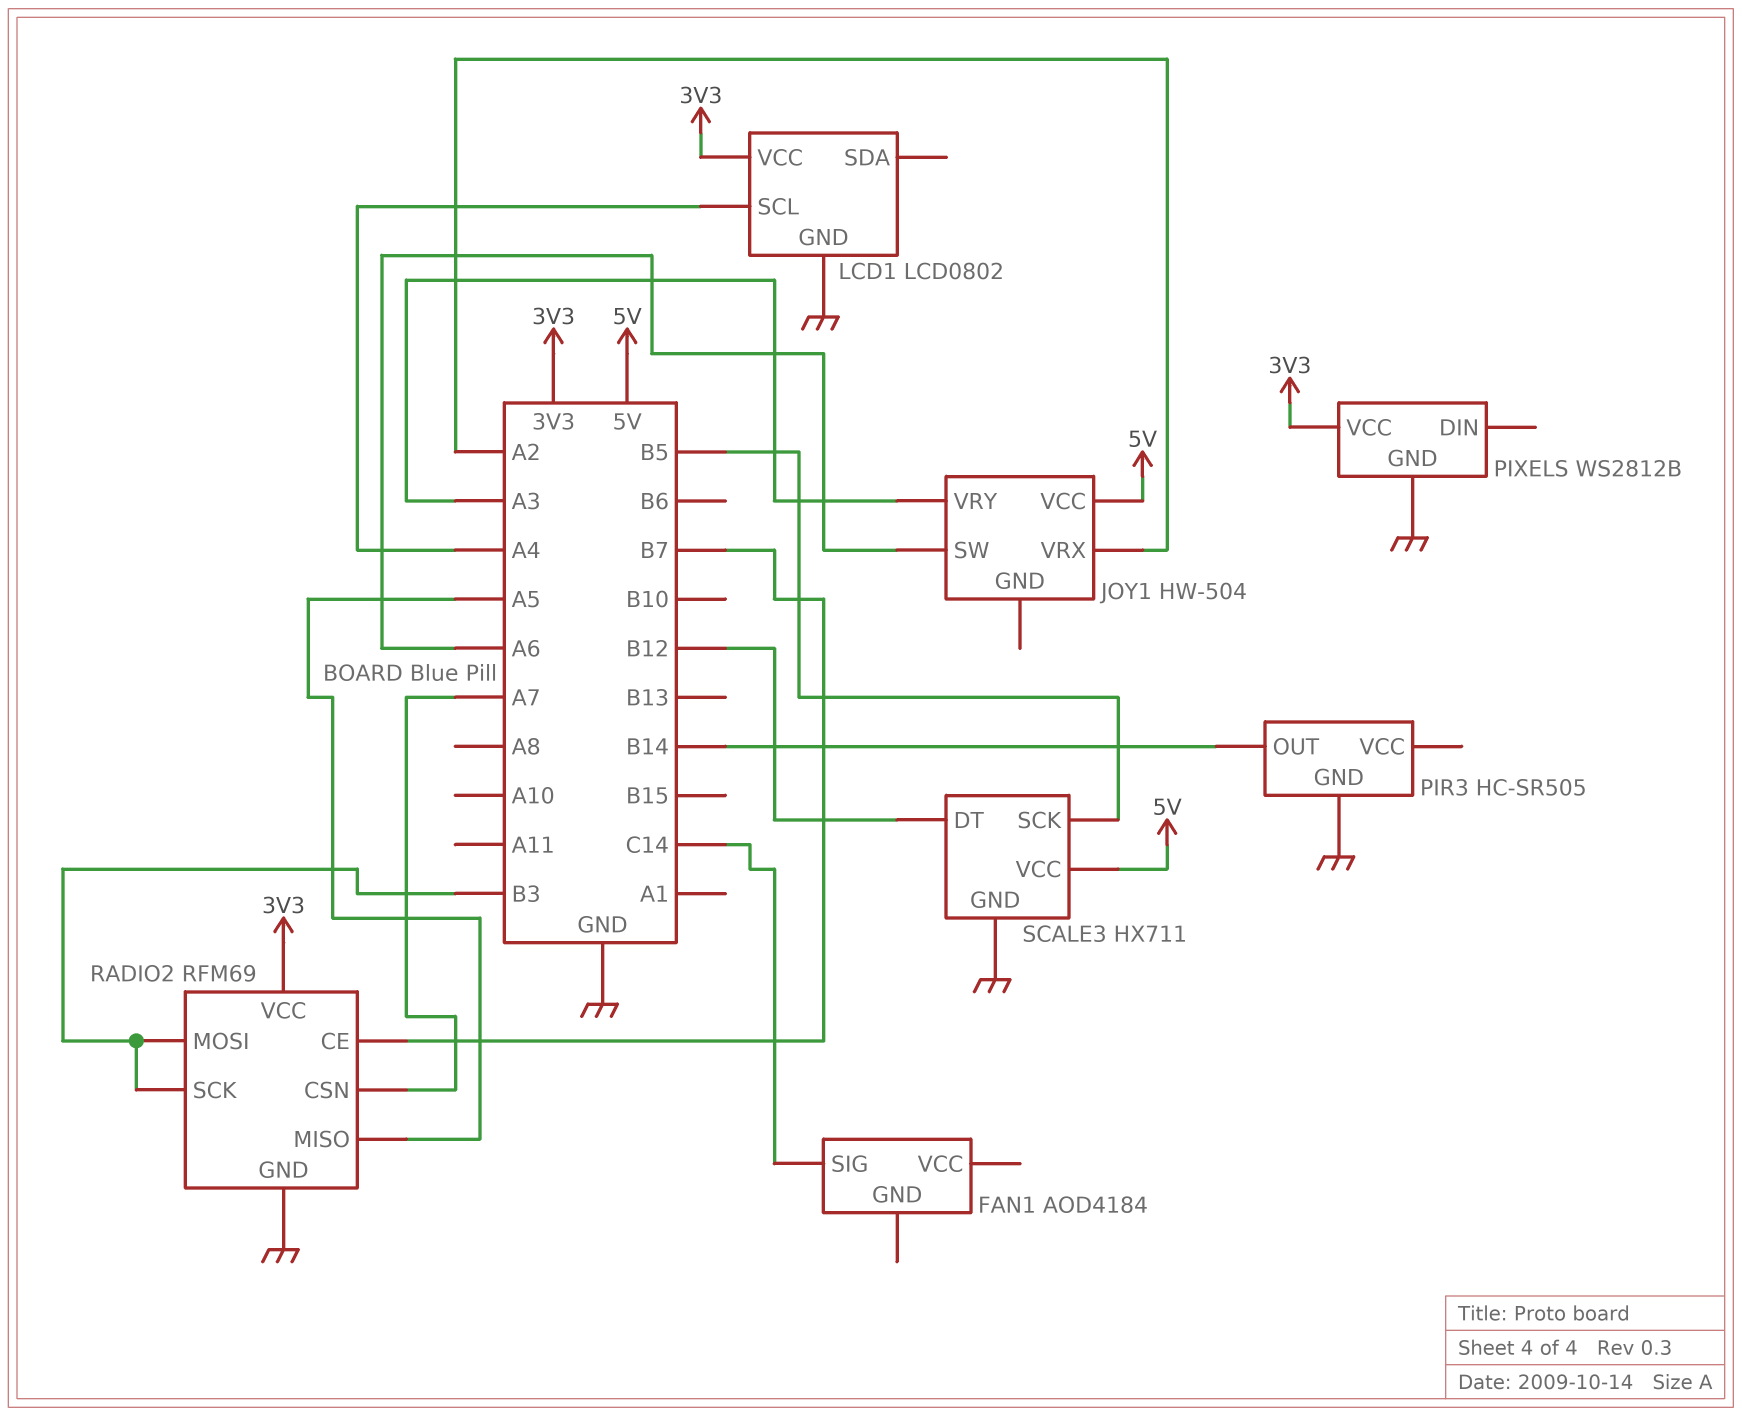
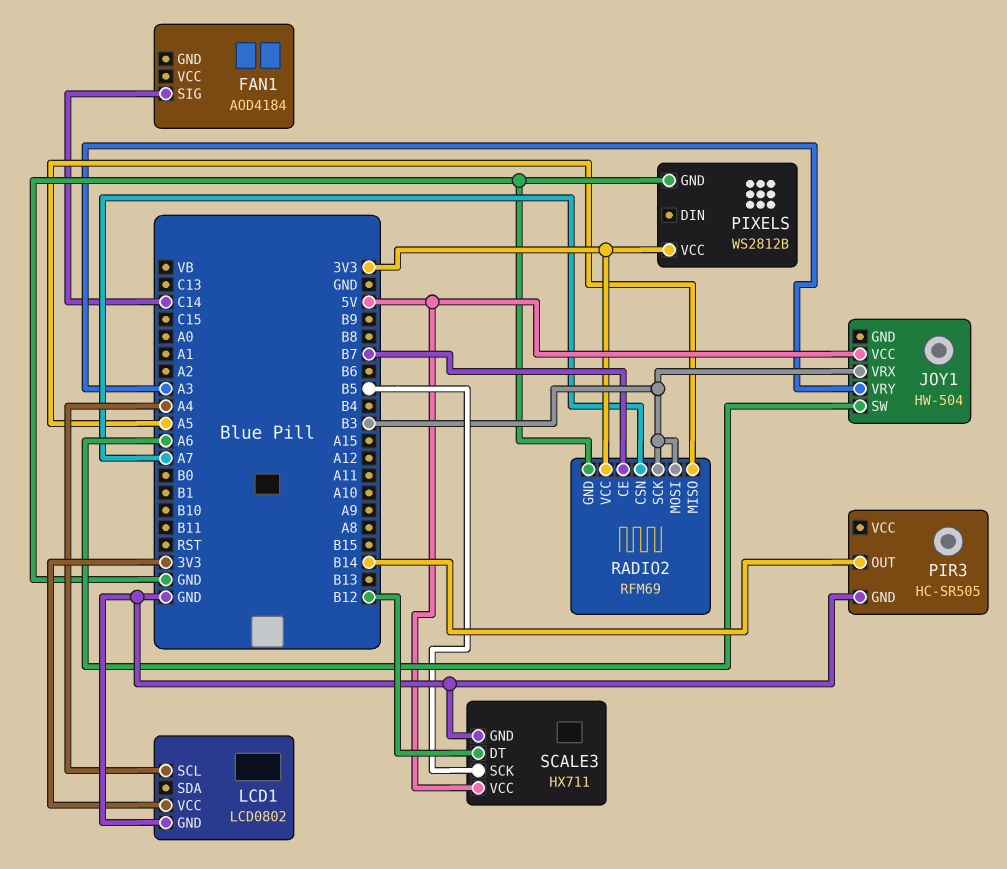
JOY1 pin VRX: A2 -> B3

